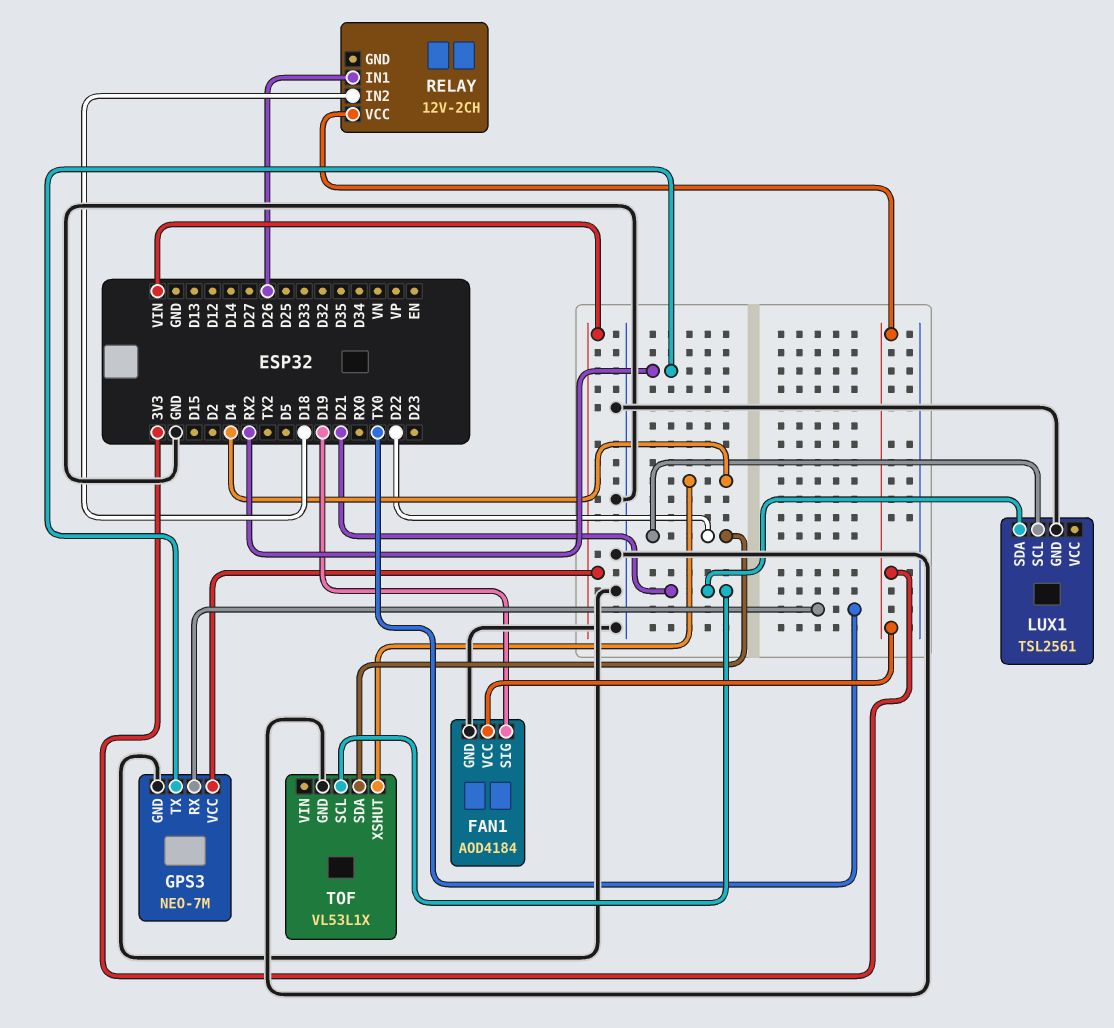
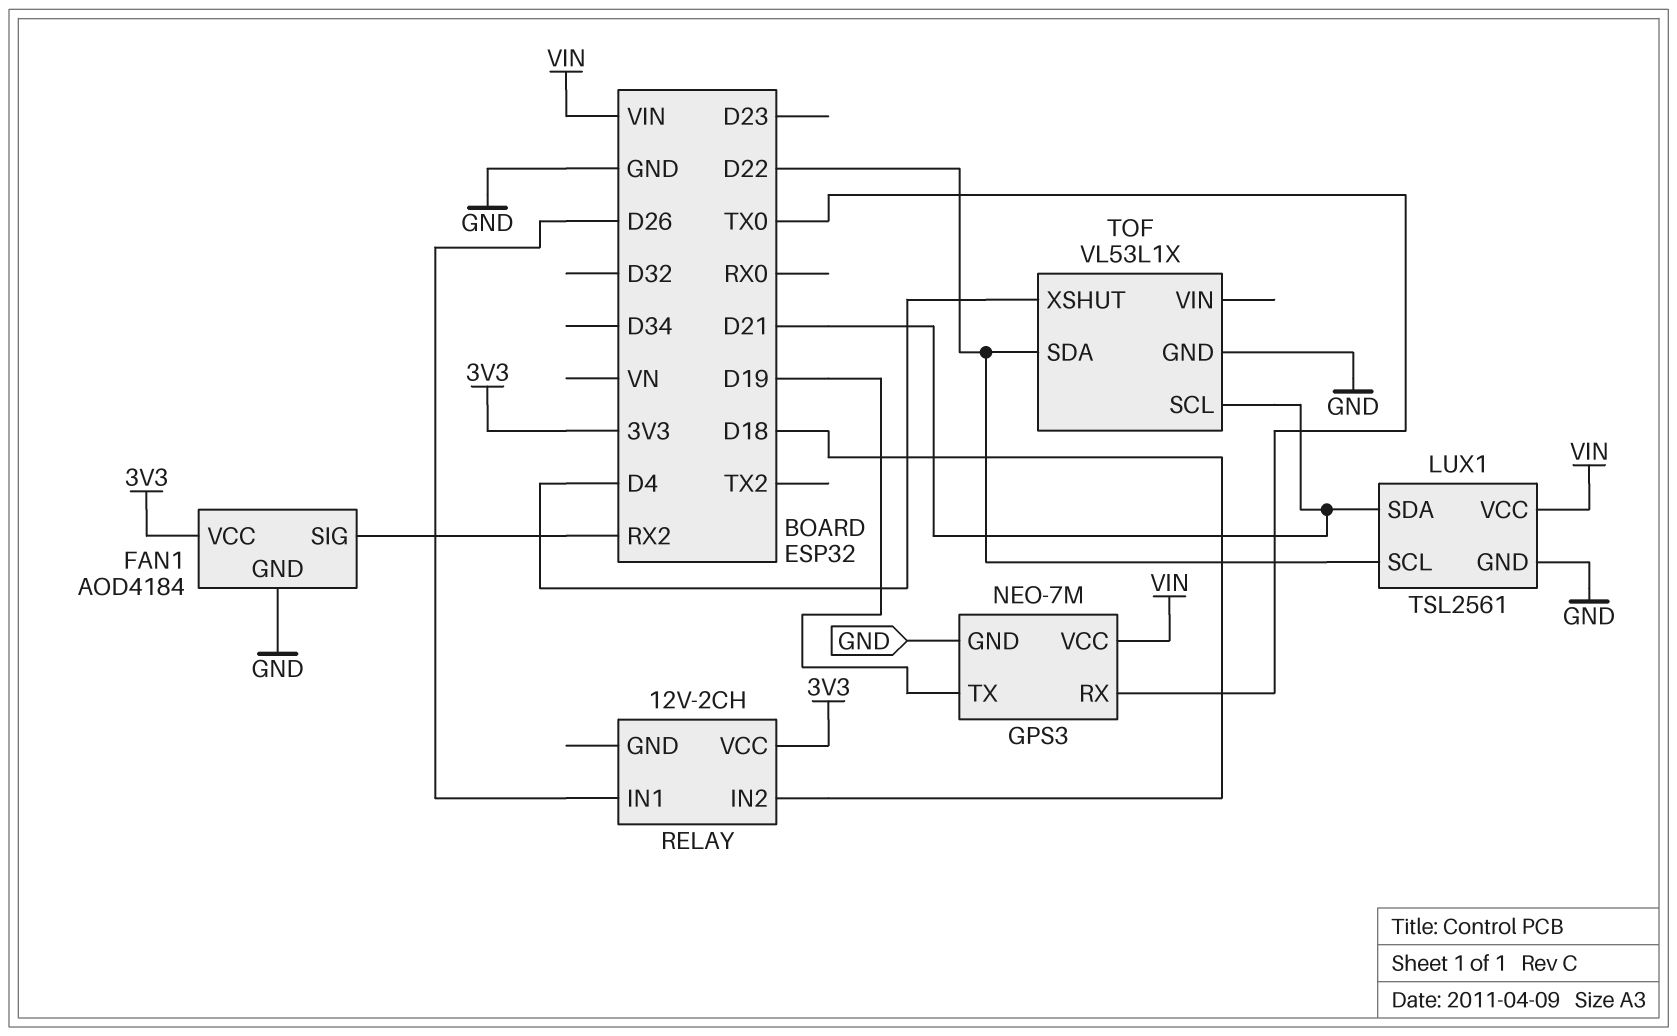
FAN1 pin SIG: D19 -> RX2
GPS3 pin TX: RX2 -> D19
LUX1 pin VCC: none -> VIN

